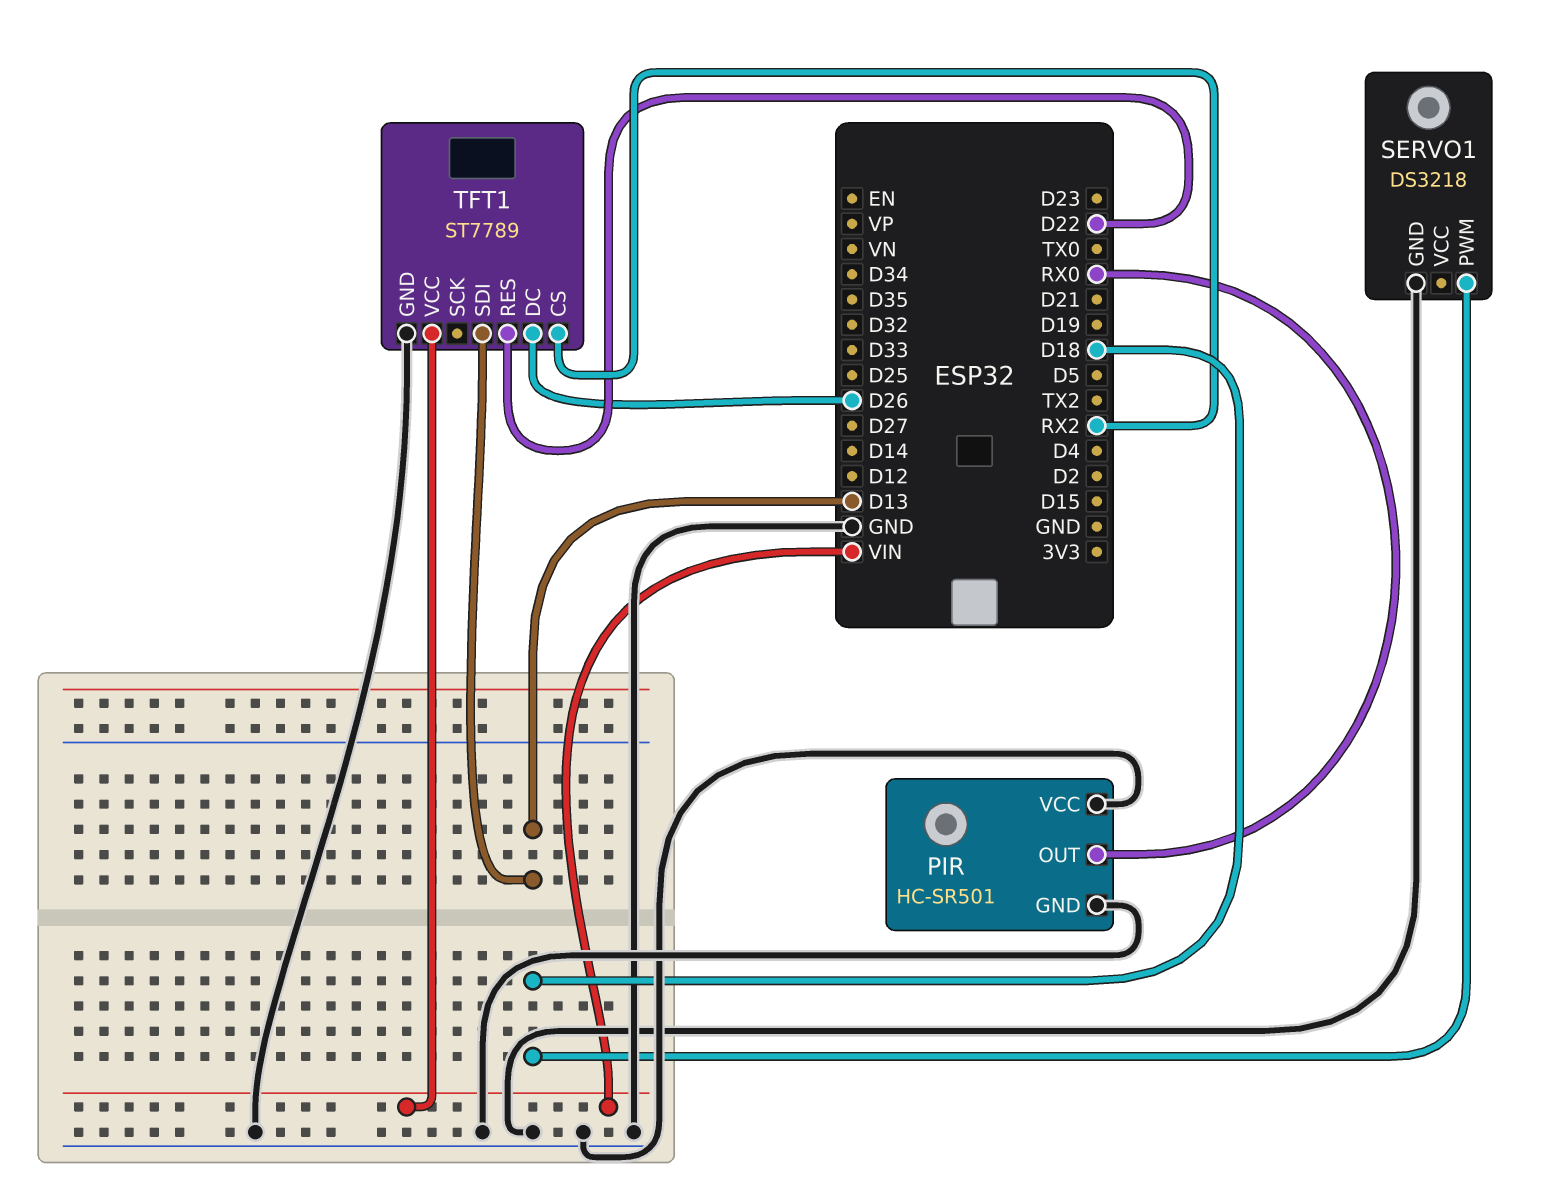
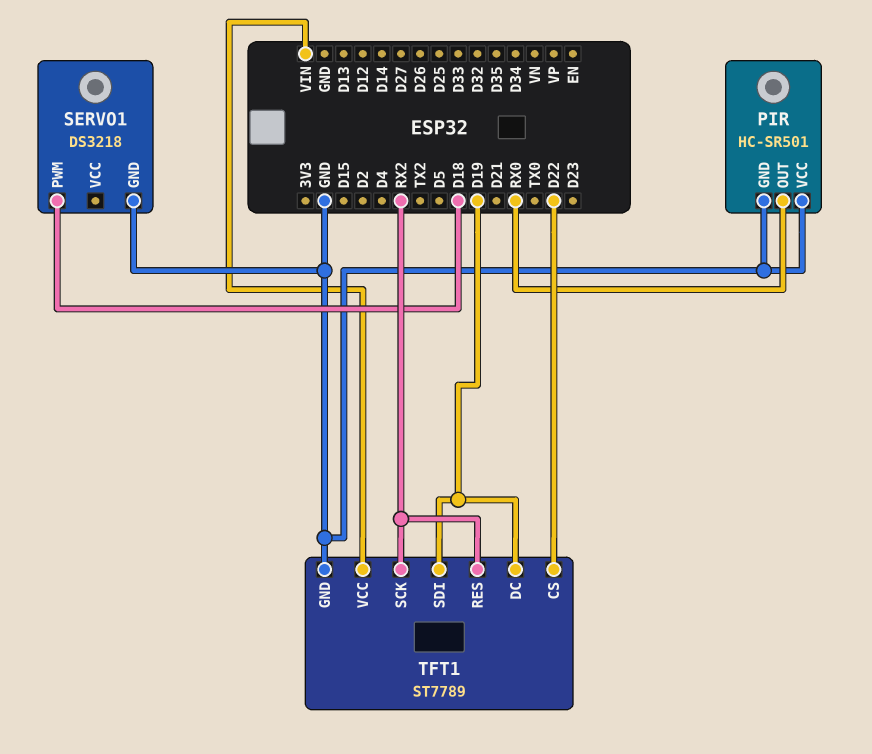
TFT1 pin CS: RX2 -> D22
TFT1 pin DC: D26 -> D19
TFT1 pin RES: D22 -> RX2
TFT1 pin SCK: none -> RX2
TFT1 pin SDI: D13 -> D19

